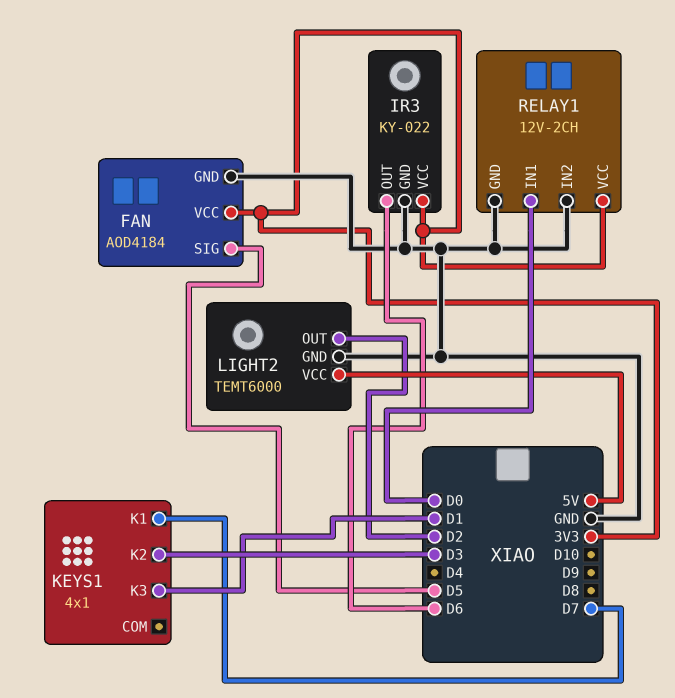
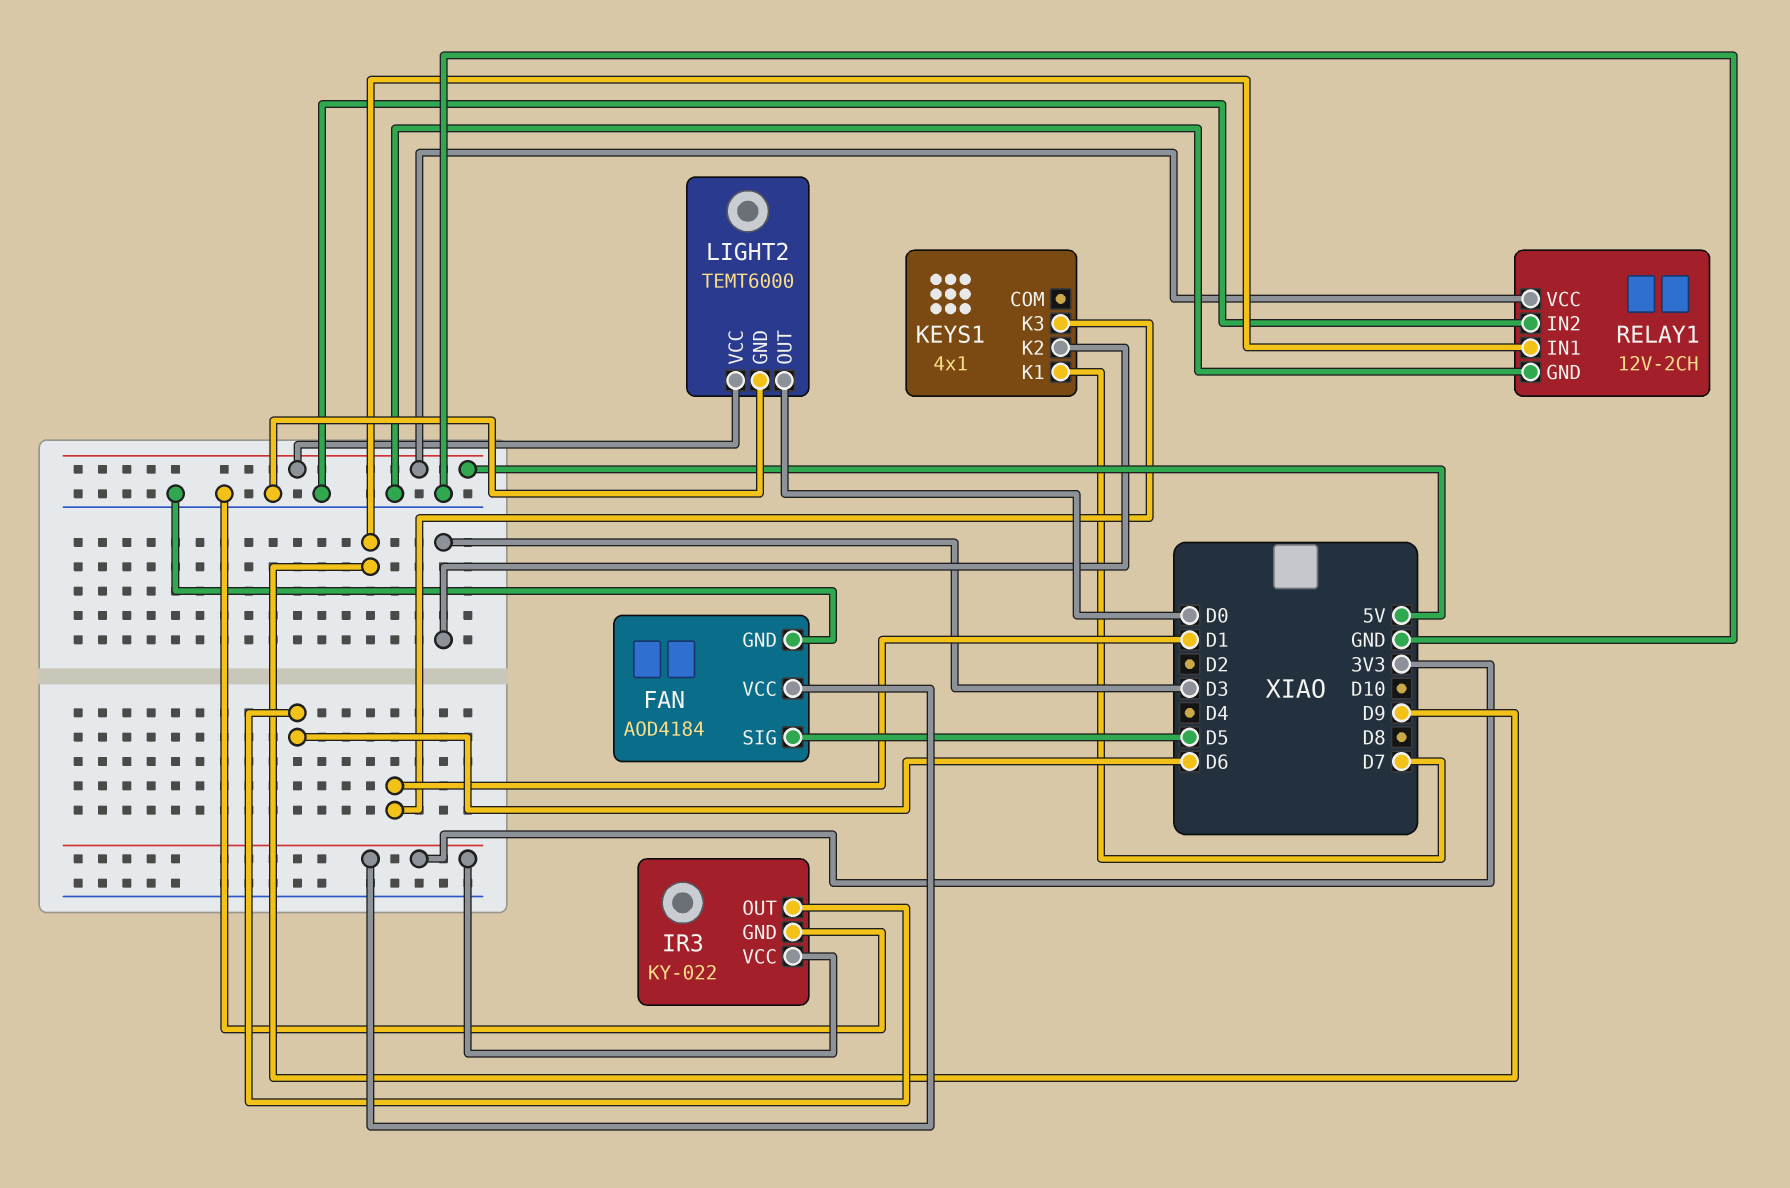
LIGHT2 pin OUT: D2 -> D0
RELAY1 pin IN1: D0 -> D9
RELAY1 pin VCC: 3V3 -> 5V

